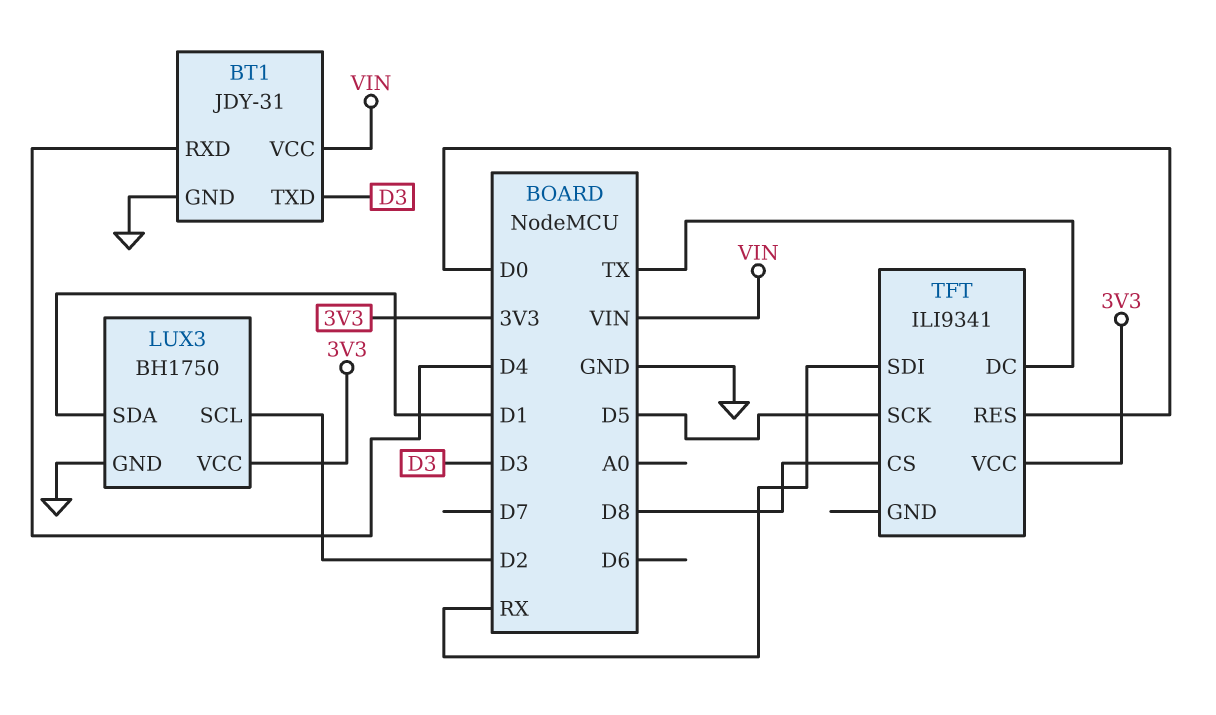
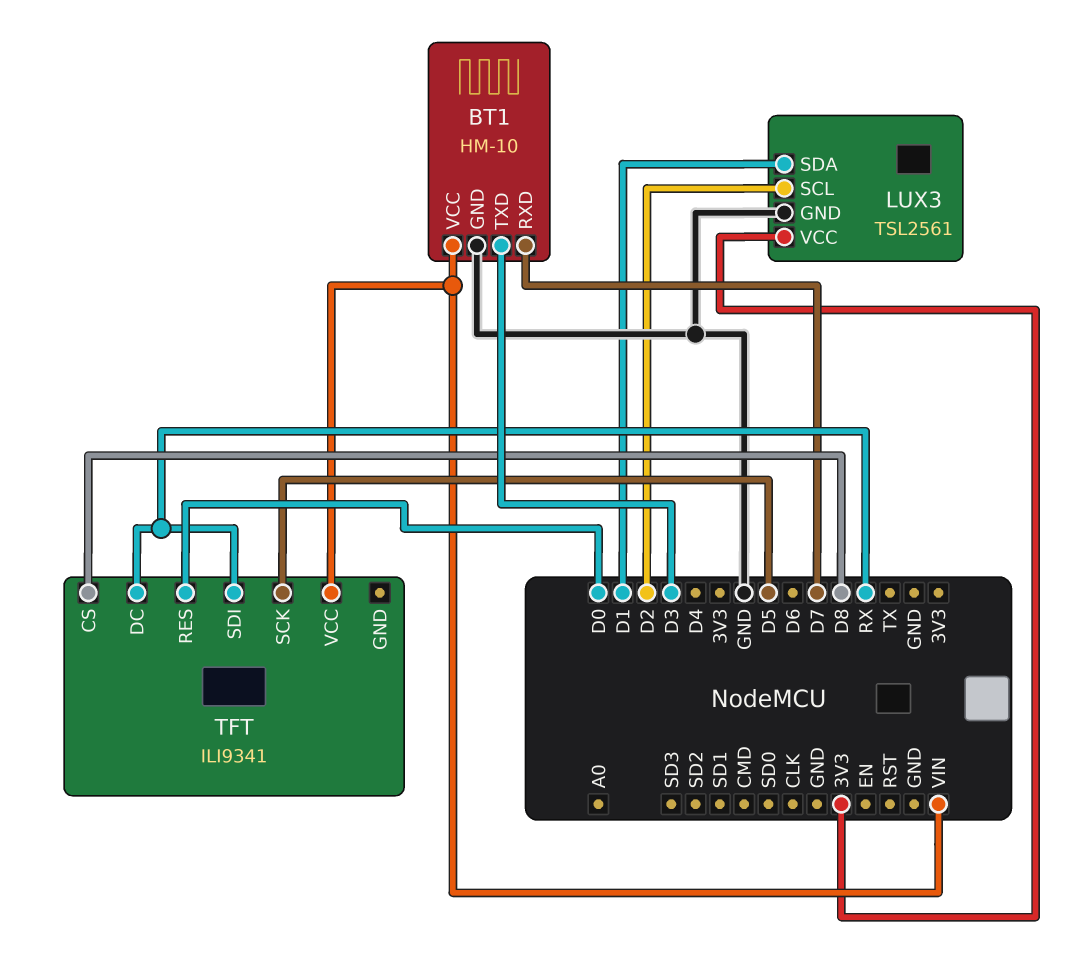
BT1: JDY-31 -> HM-10
BT1 pin RXD: D4 -> D7
LUX3: BH1750 -> TSL2561
TFT pin DC: TX -> RX
TFT pin VCC: 3V3 -> VIN

